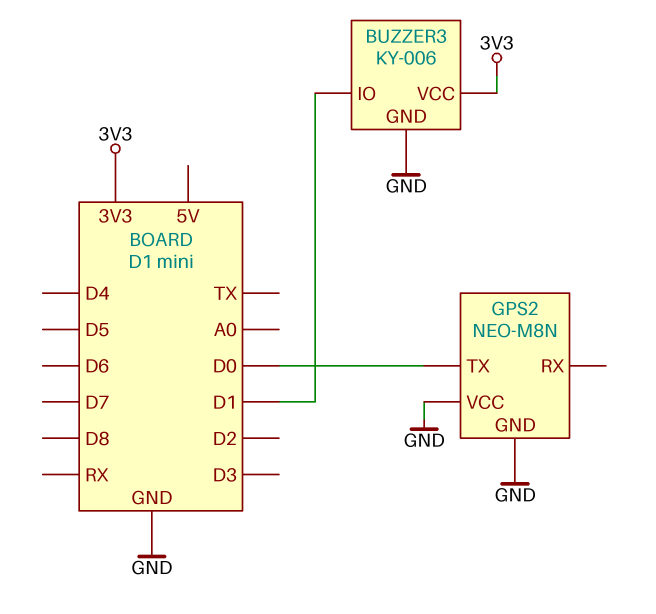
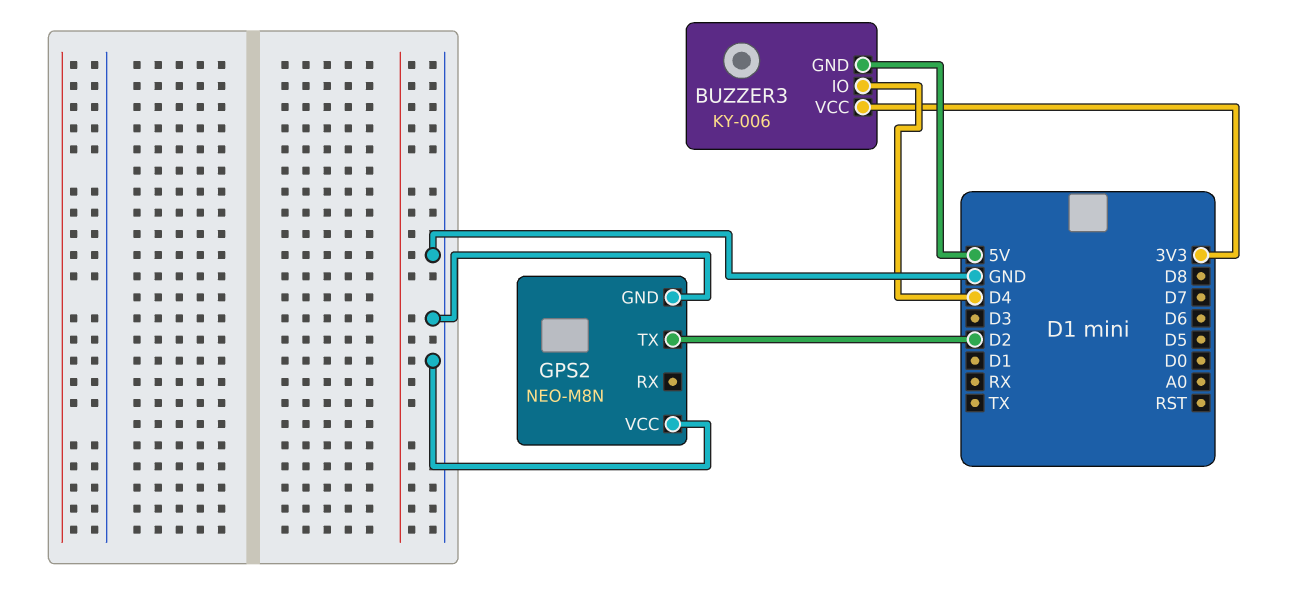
BUZZER3 pin GND: GND -> 5V
BUZZER3 pin IO: D1 -> D4
GPS2 pin TX: D0 -> D2

